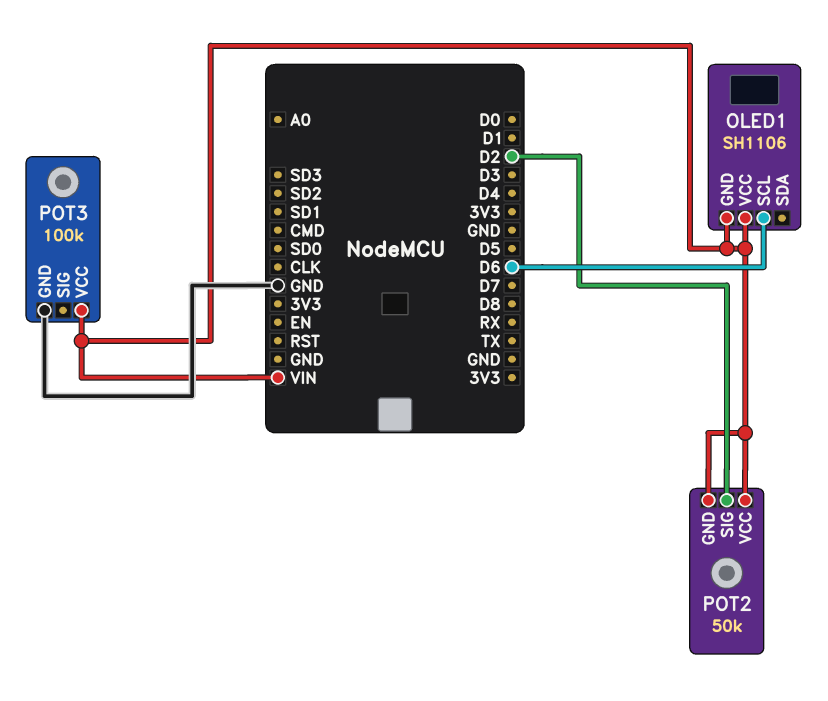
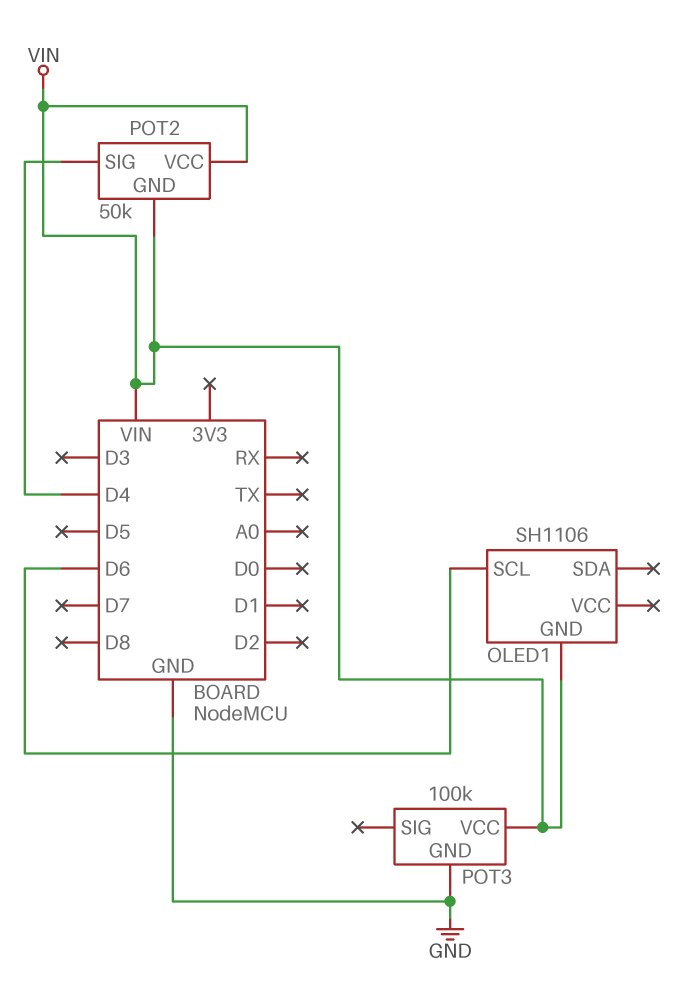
OLED1 pin VCC: VIN -> none
POT2 pin SIG: D2 -> D4

